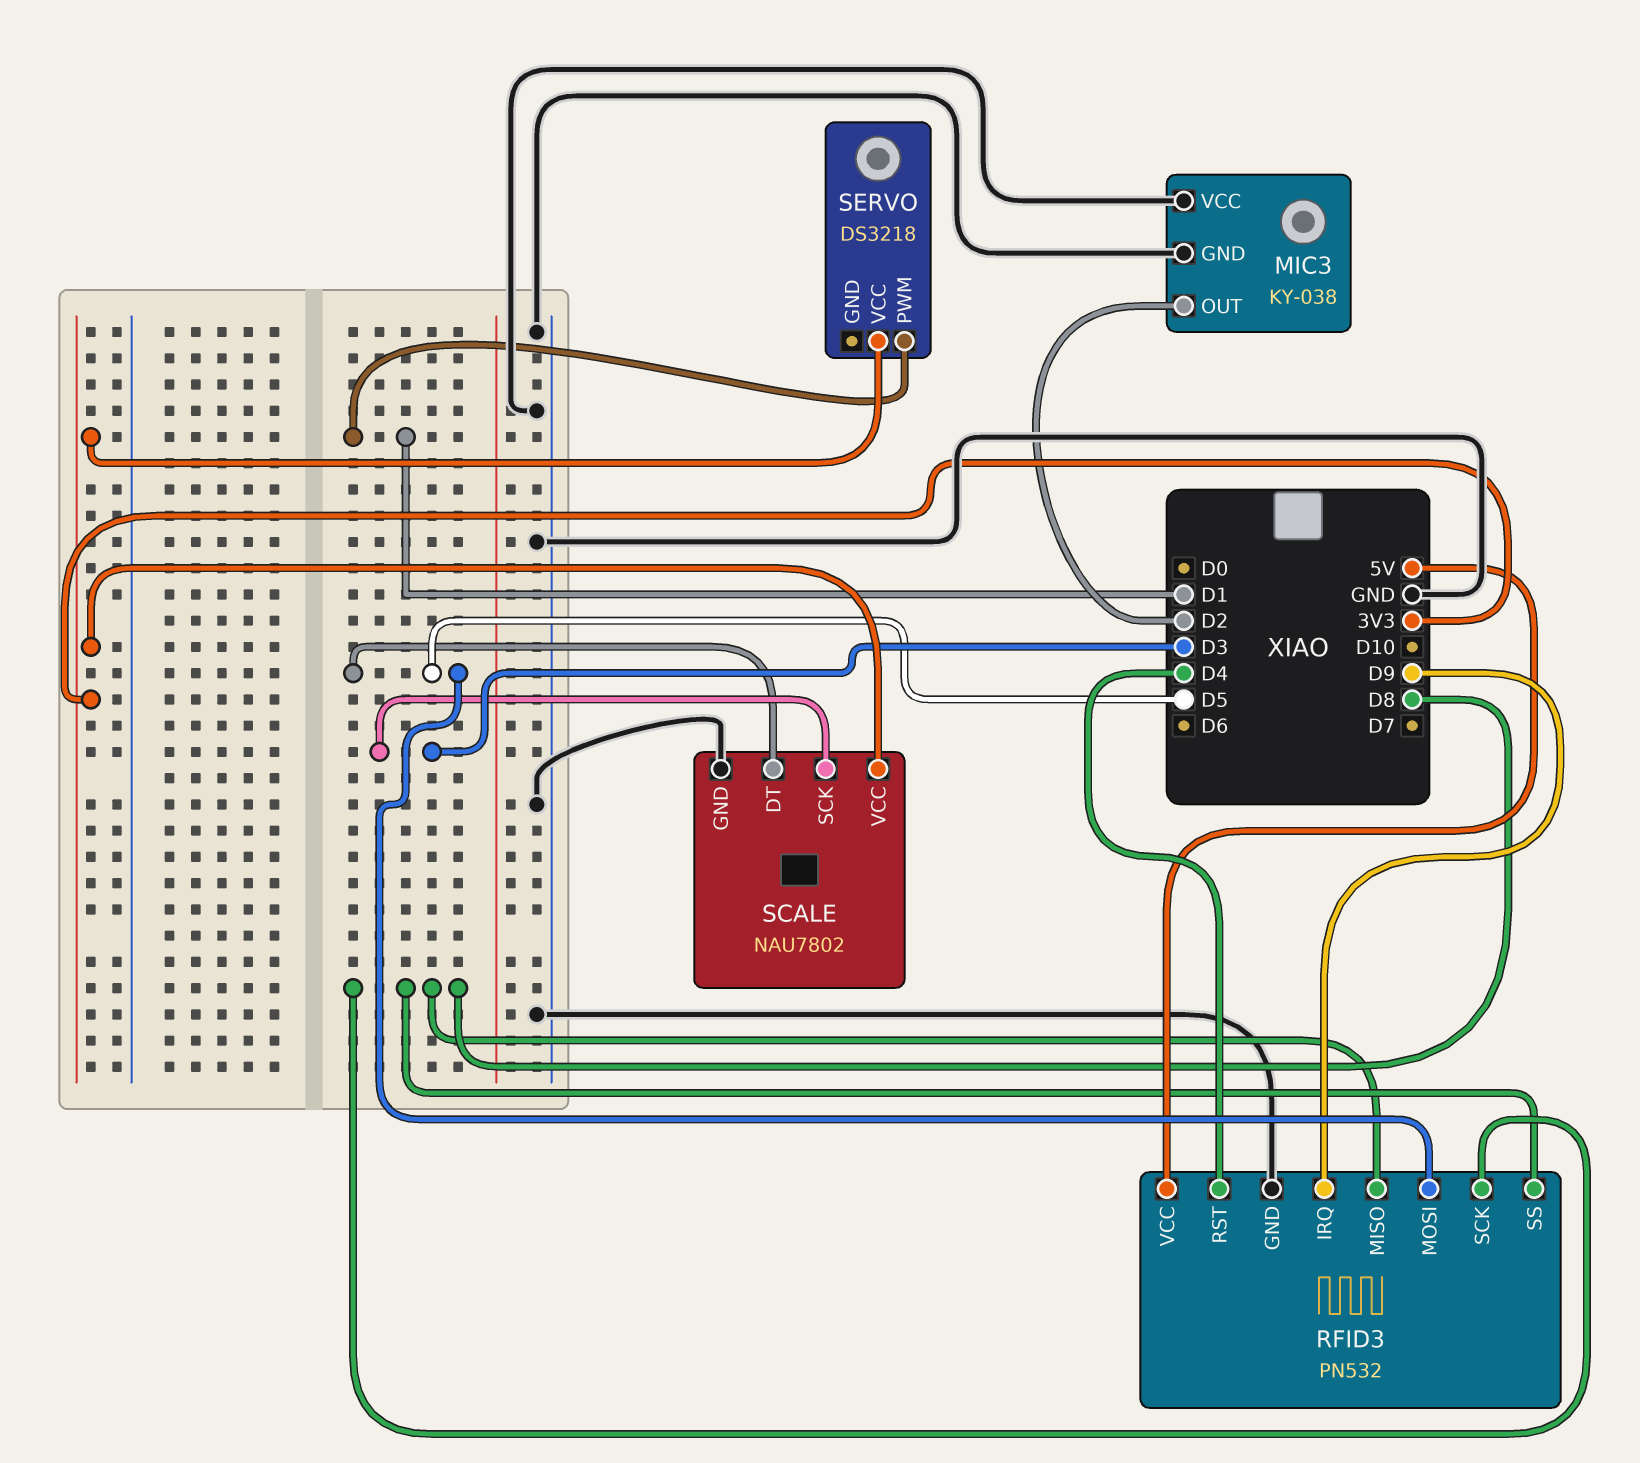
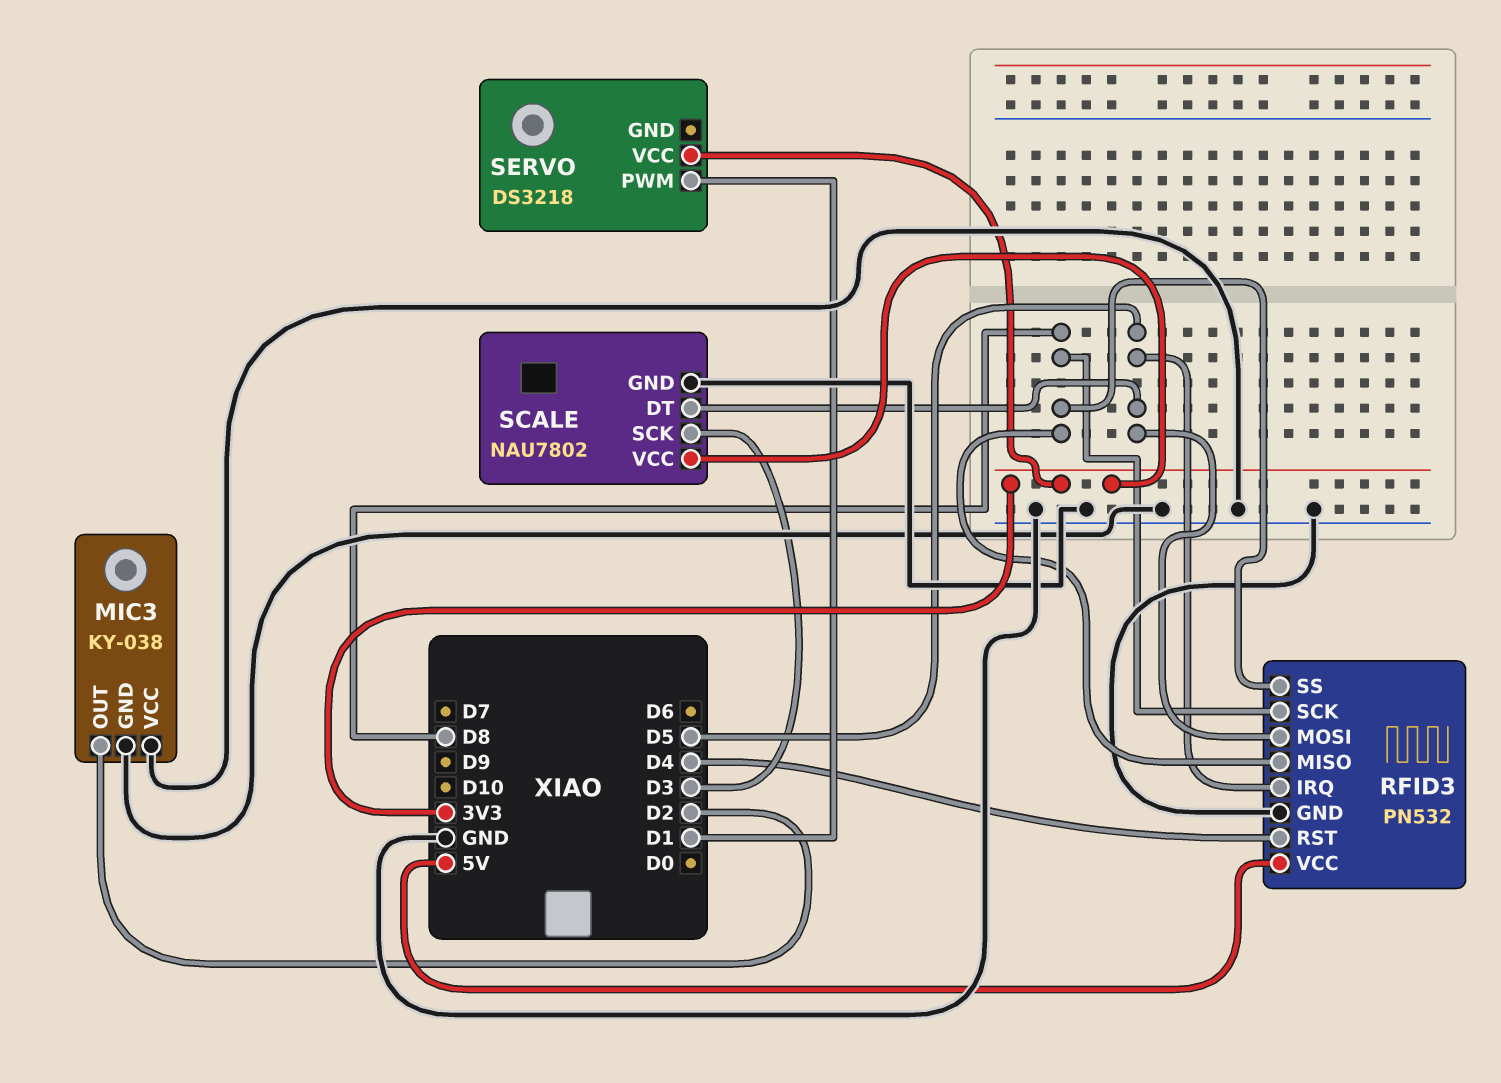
RFID3 pin IRQ: D9 -> D5

